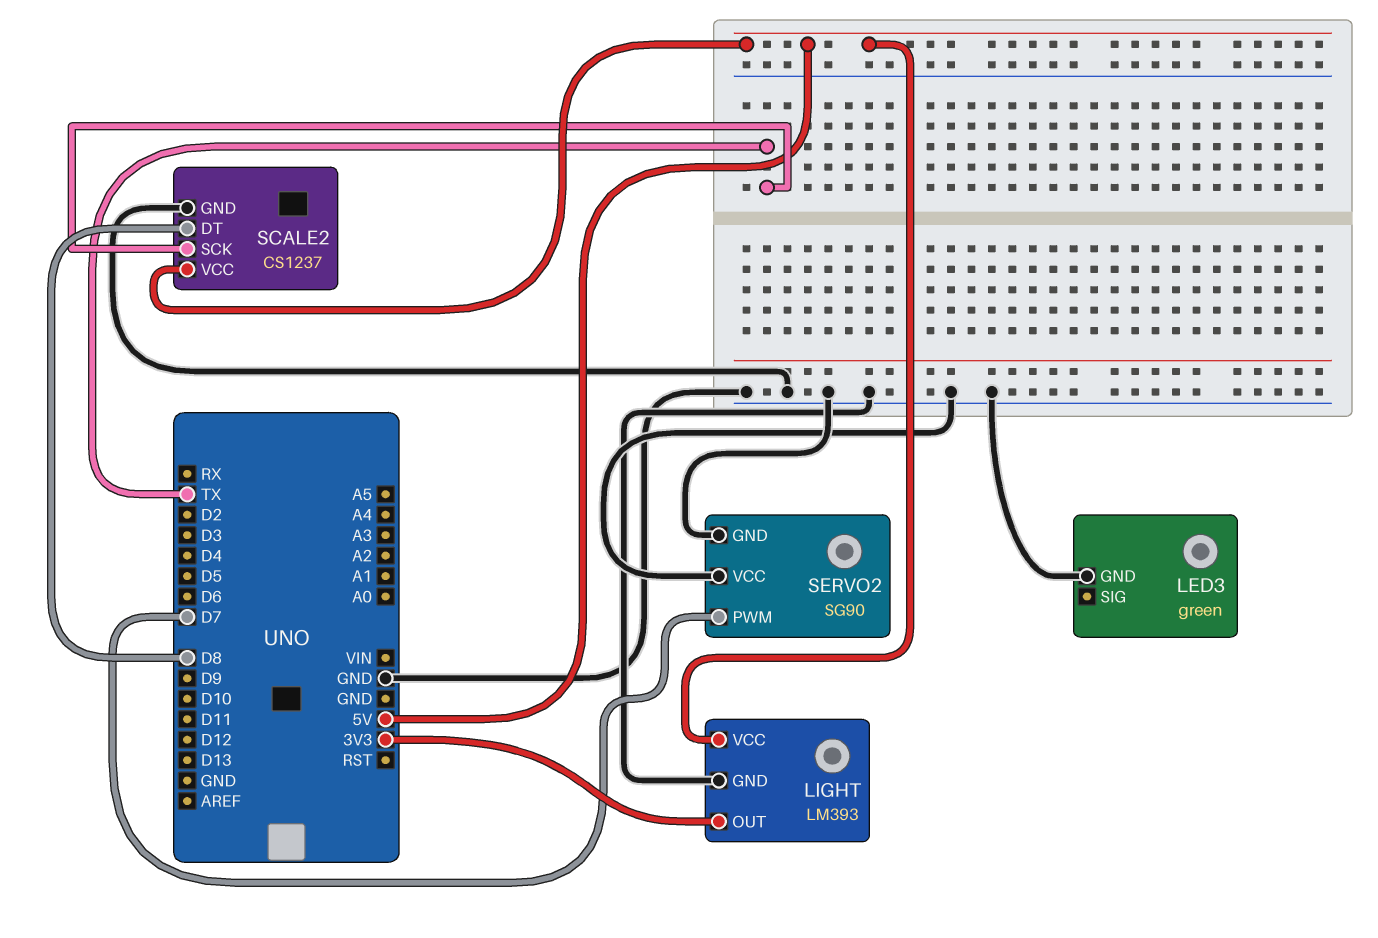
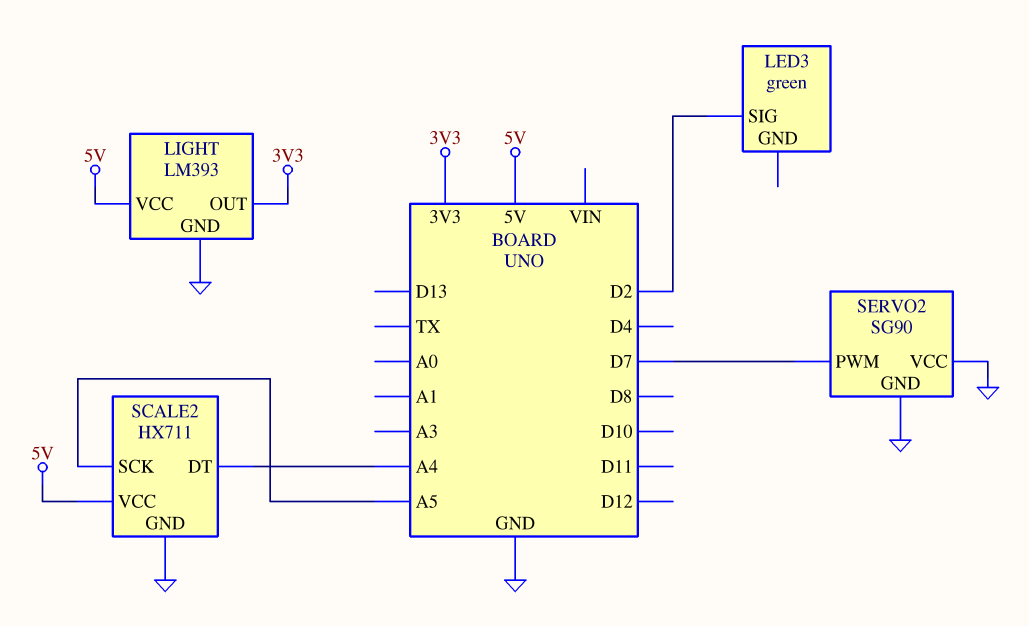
LED3 pin GND: GND -> none
LED3 pin SIG: none -> D2
SCALE2: CS1237 -> HX711
SCALE2 pin DT: D8 -> A4
SCALE2 pin SCK: TX -> A5

